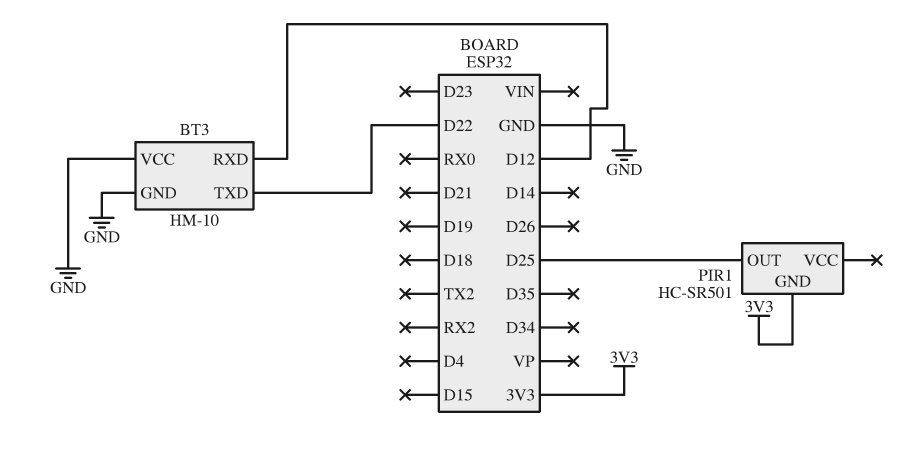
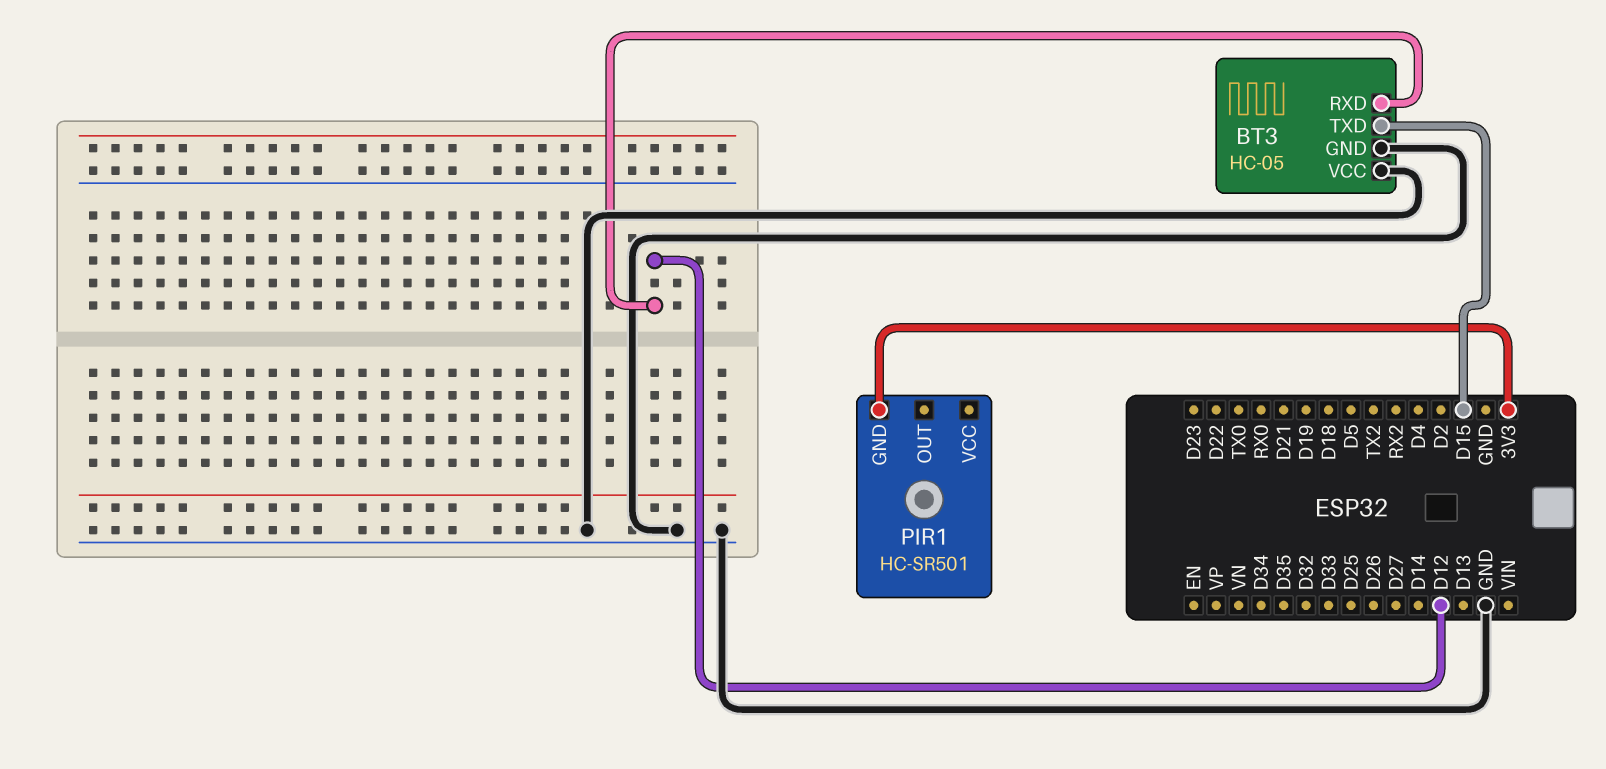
BT3: HM-10 -> HC-05
BT3 pin TXD: D22 -> D15
PIR1 pin OUT: D25 -> none

